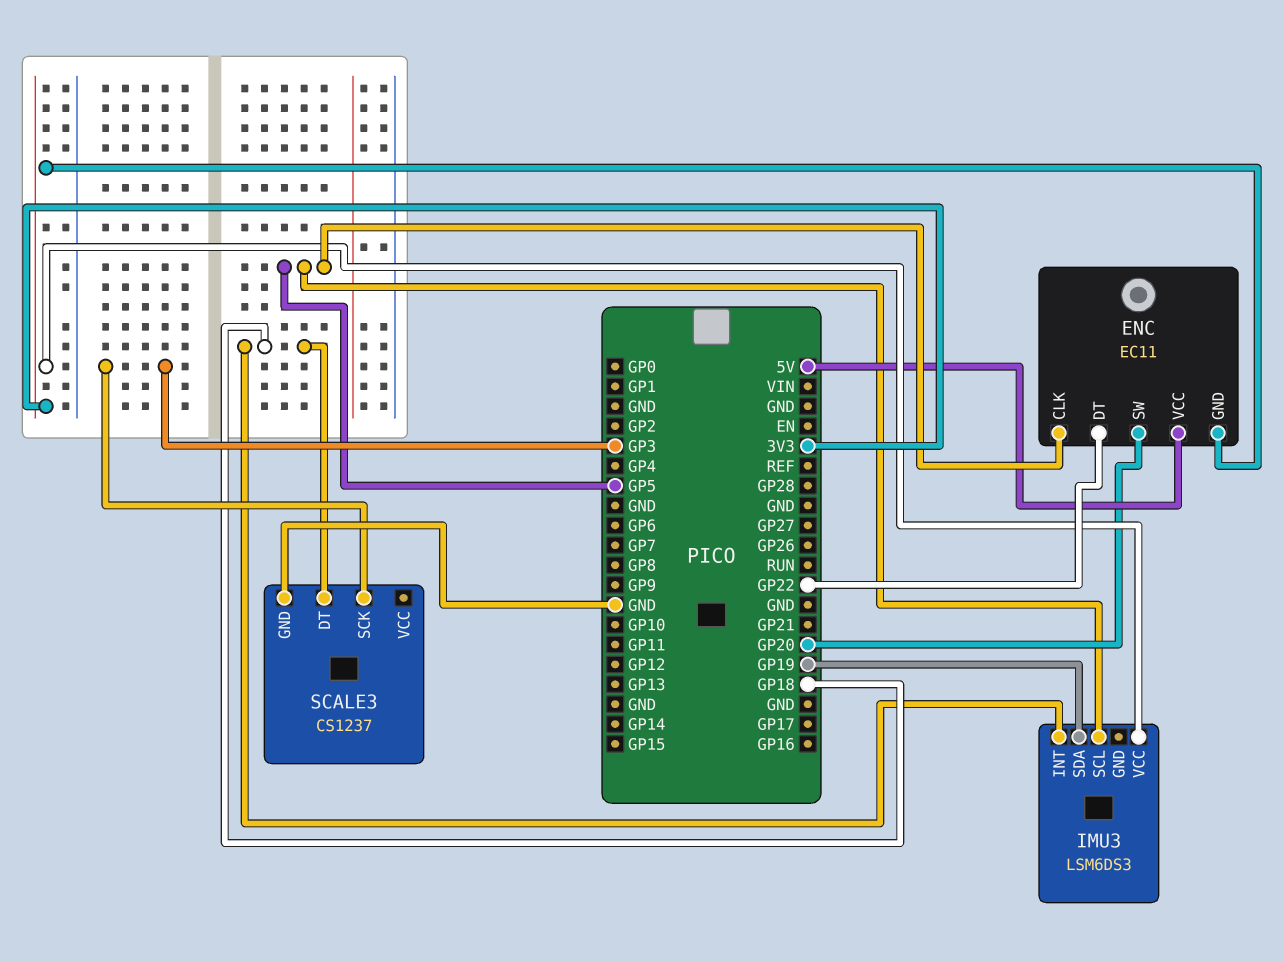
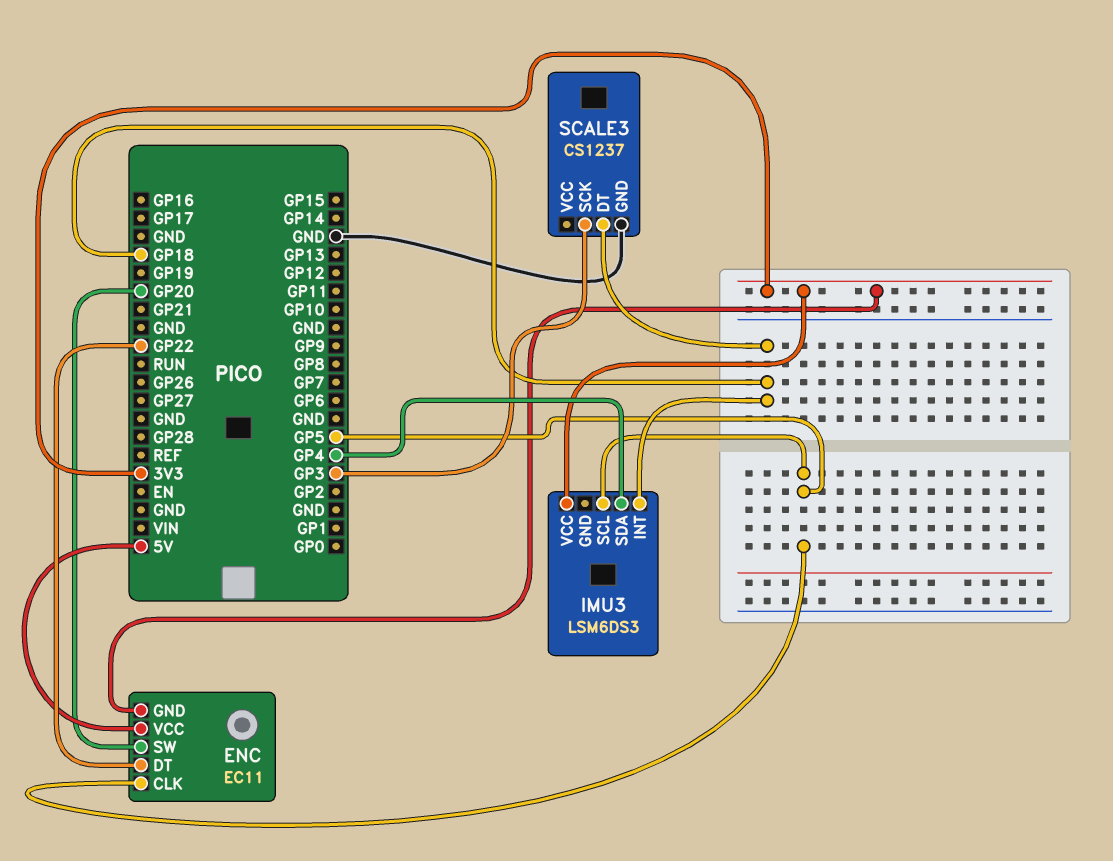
IMU3 pin SDA: GP19 -> GP4

